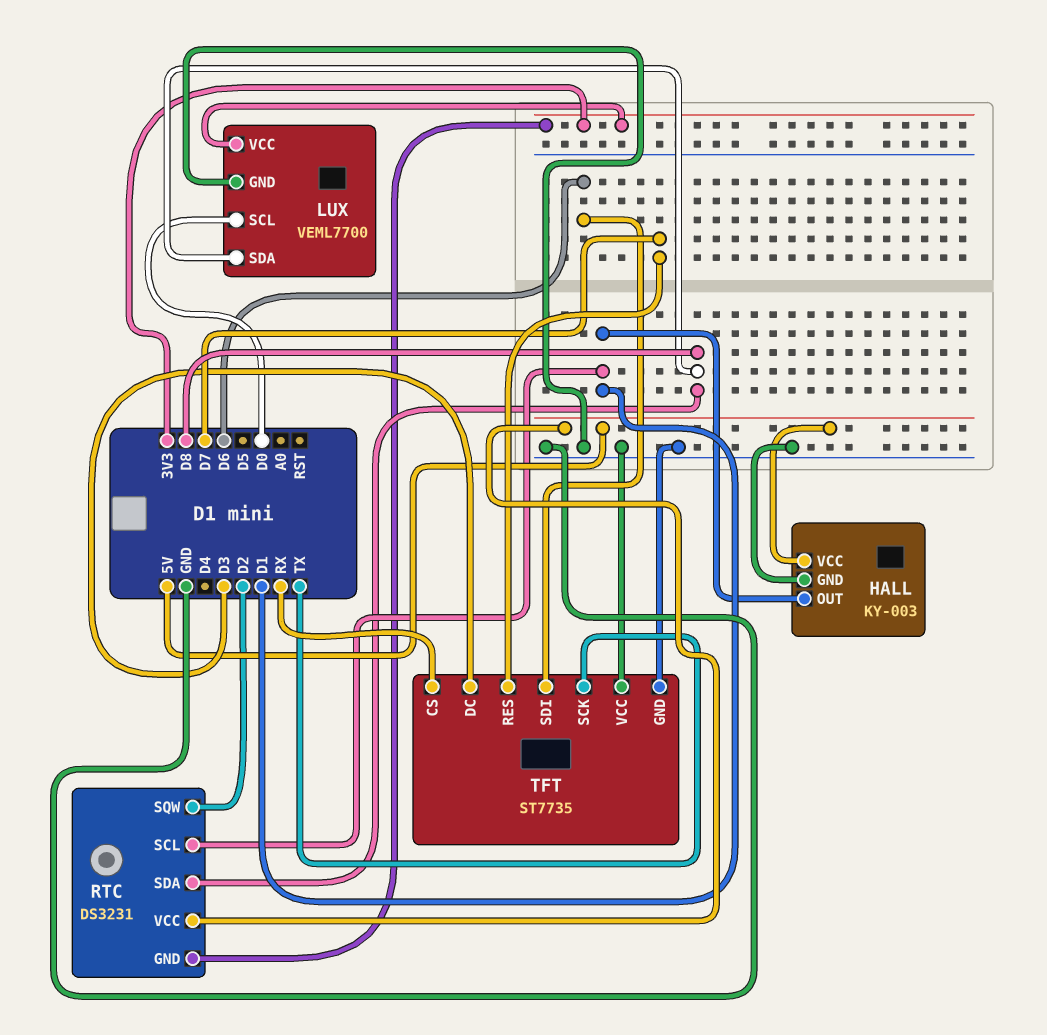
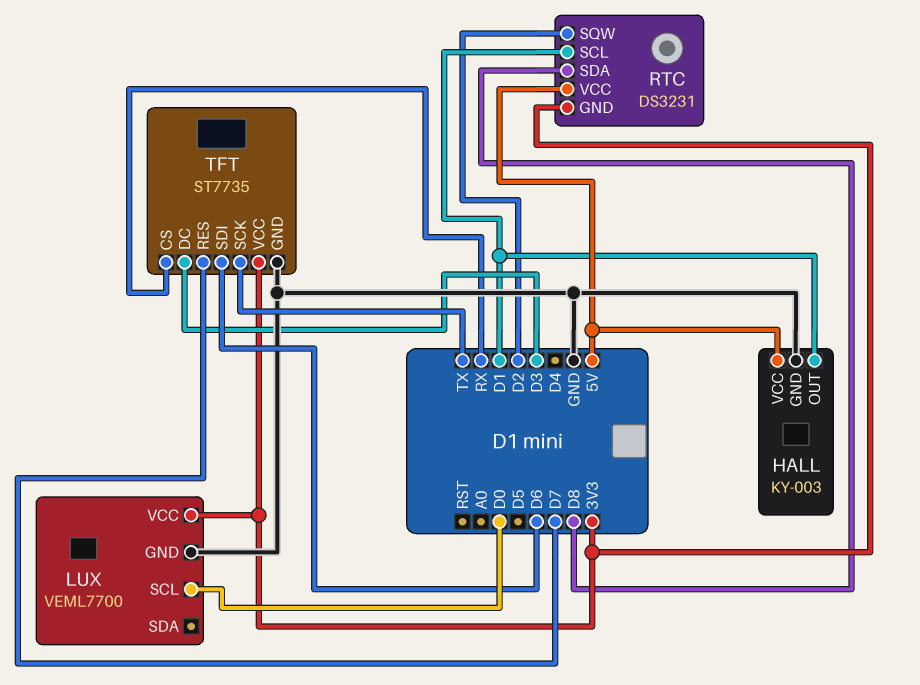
LUX pin SDA: D8 -> none
TFT pin VCC: GND -> 3V3

